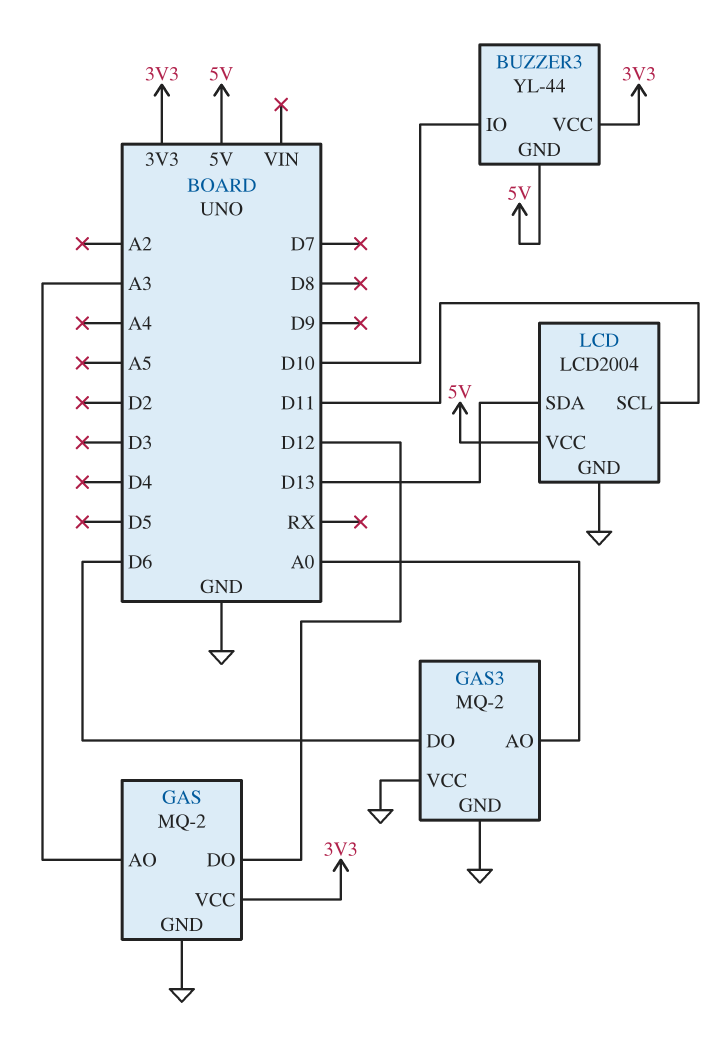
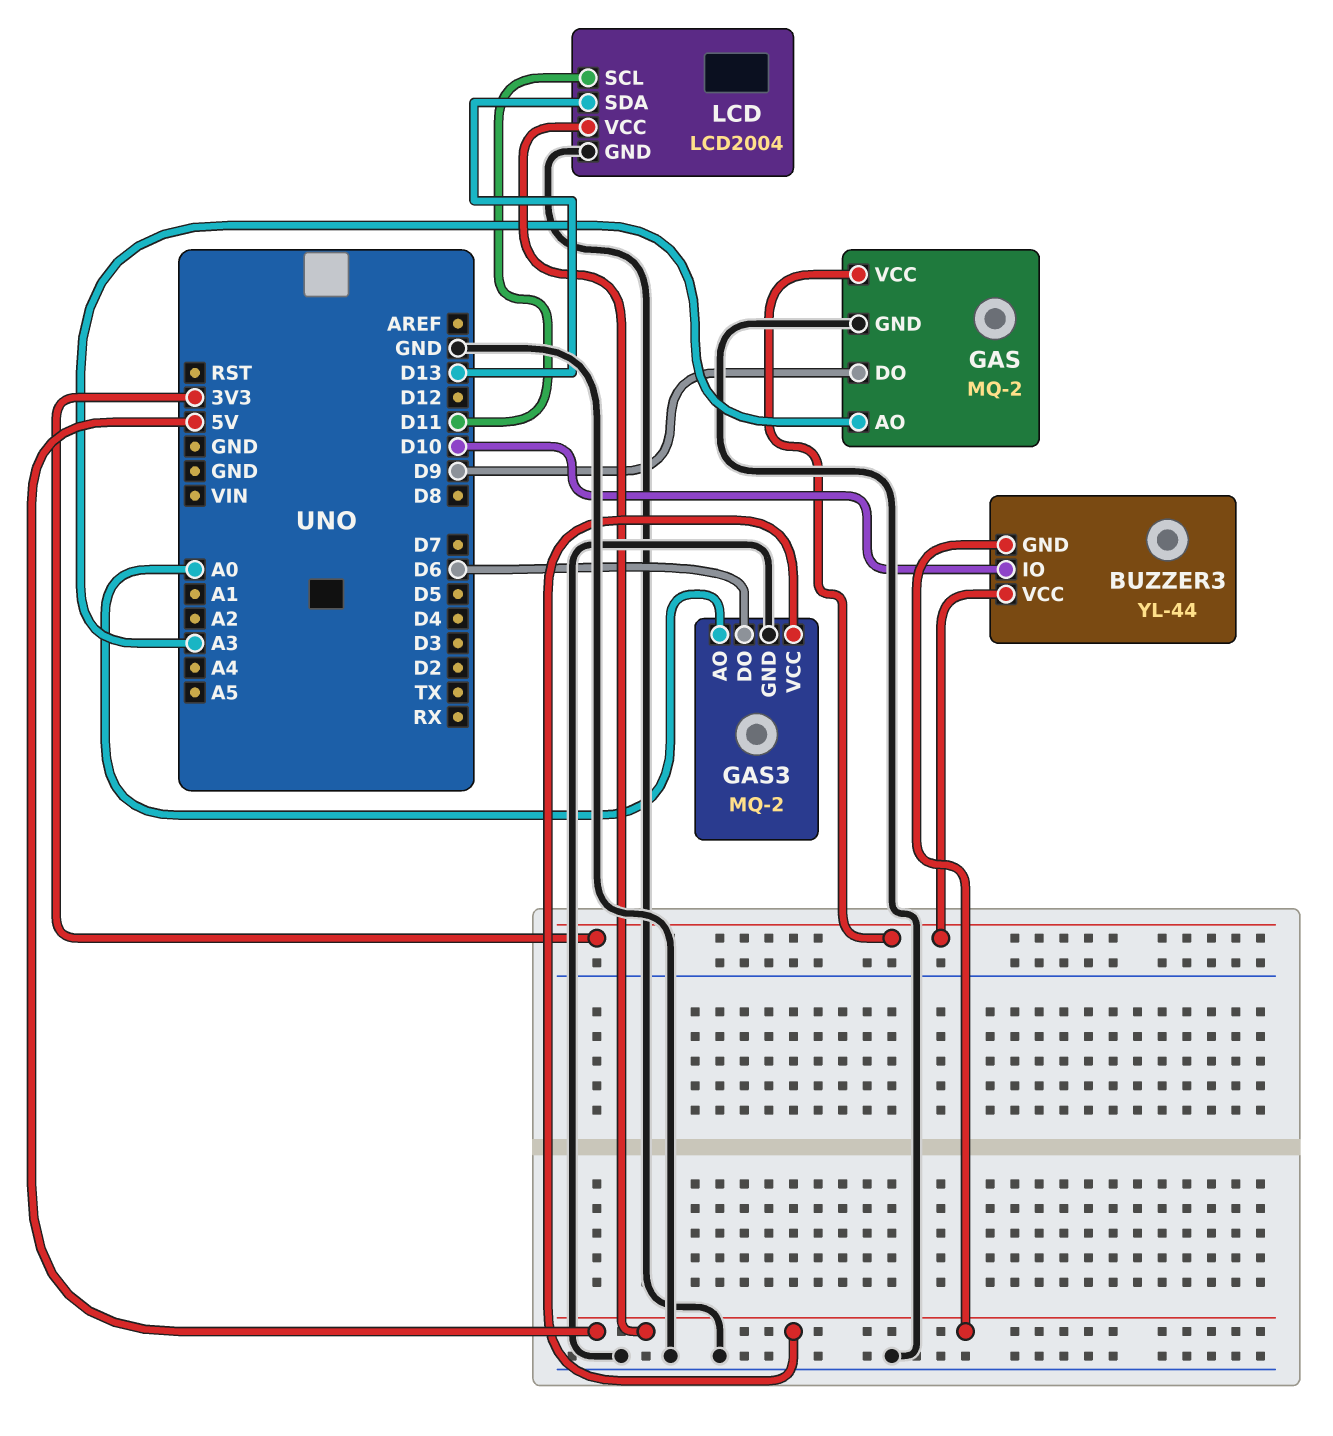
GAS pin DO: D12 -> D9
GAS3 pin VCC: GND -> 5V

